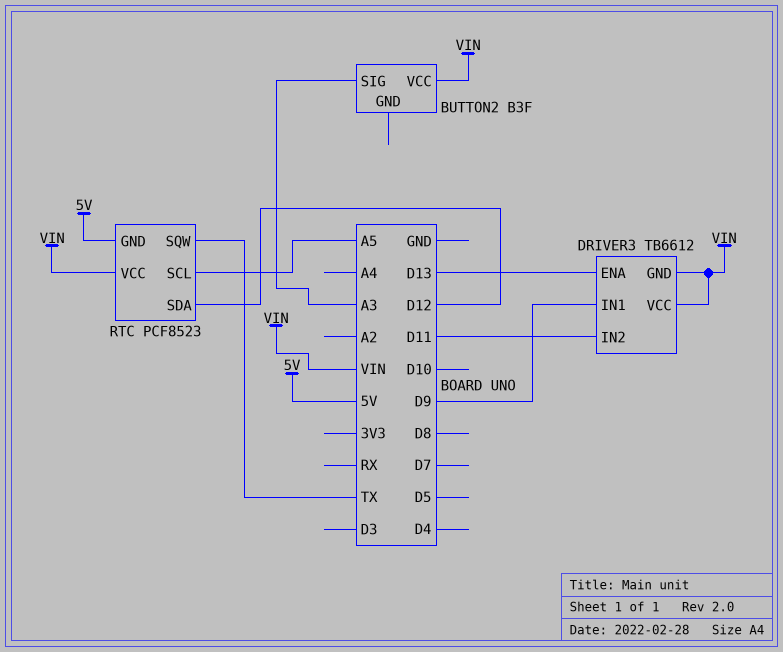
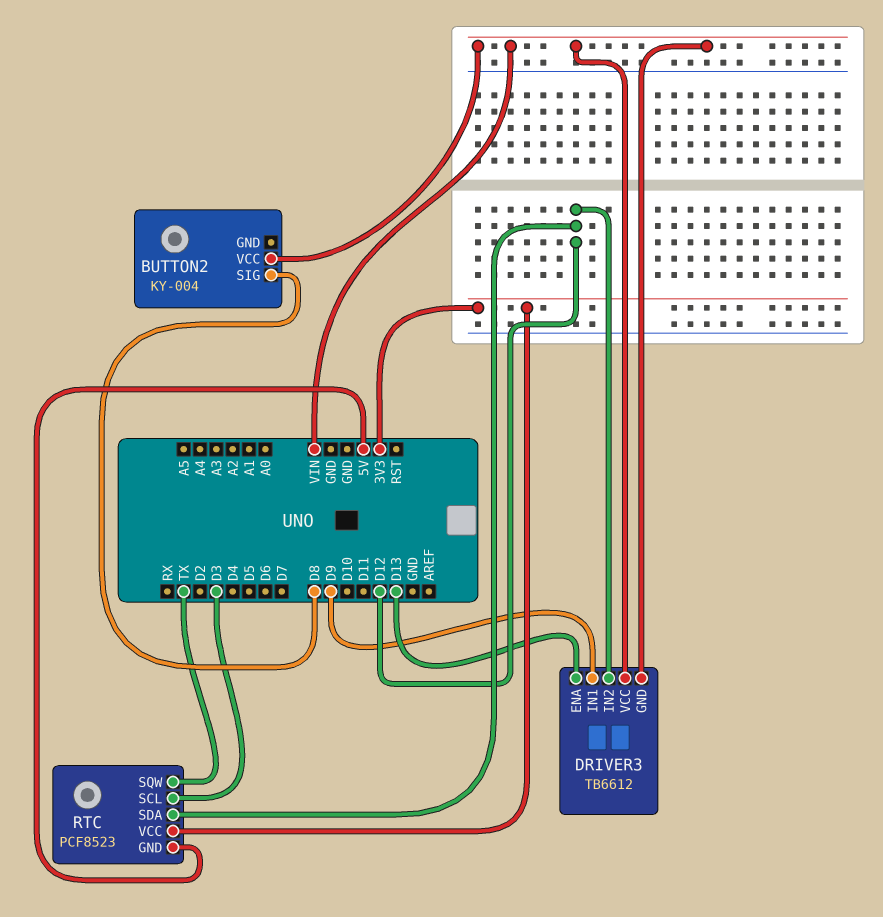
BUTTON2: B3F -> KY-004
BUTTON2 pin SIG: A3 -> D8
DRIVER3 pin IN2: D11 -> D12
RTC pin SCL: A5 -> D3
RTC pin VCC: VIN -> 3V3

